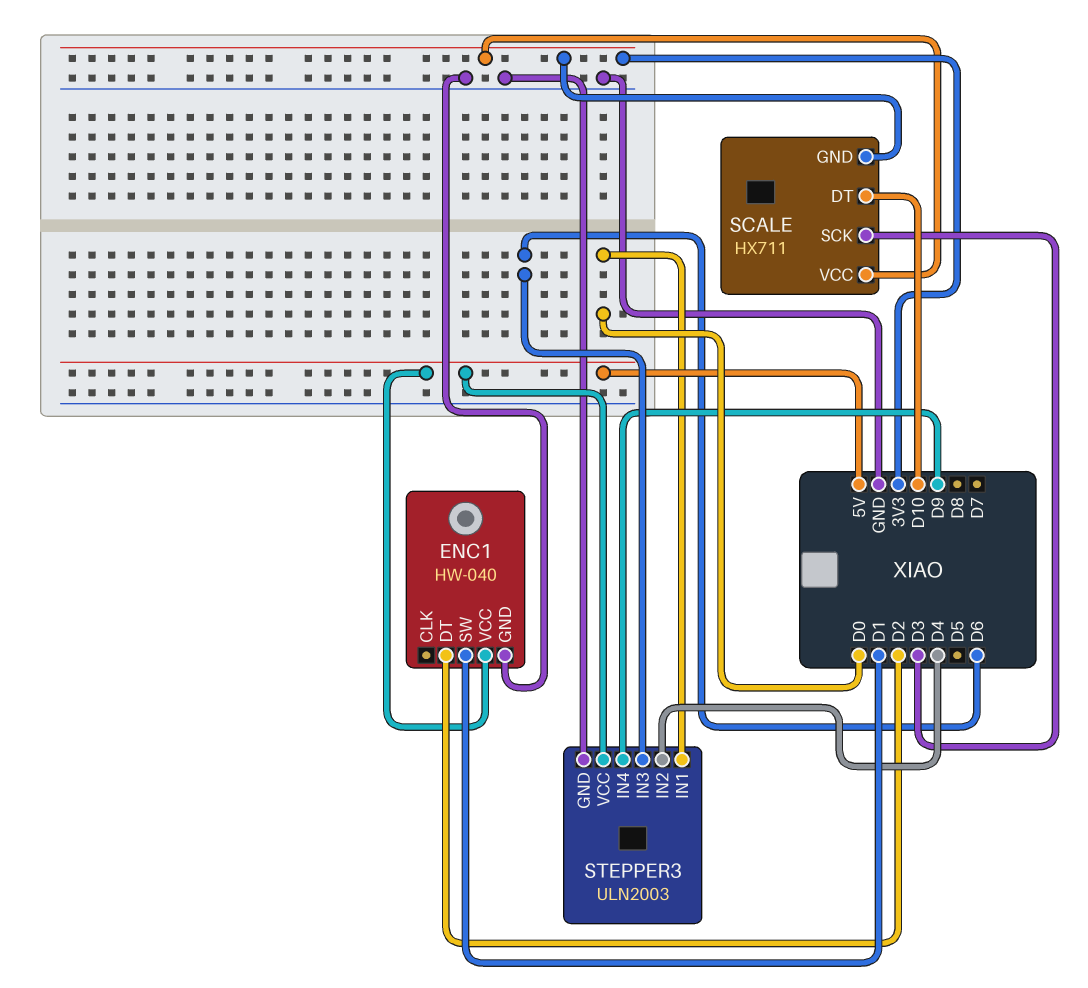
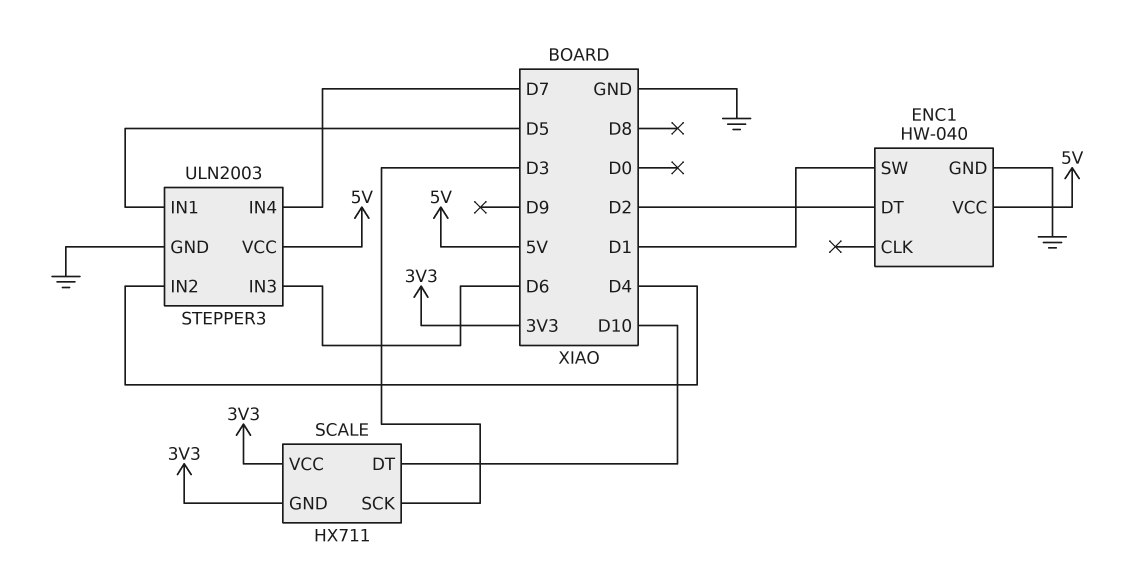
STEPPER3 pin IN1: D0 -> D5
STEPPER3 pin IN4: D9 -> D7

